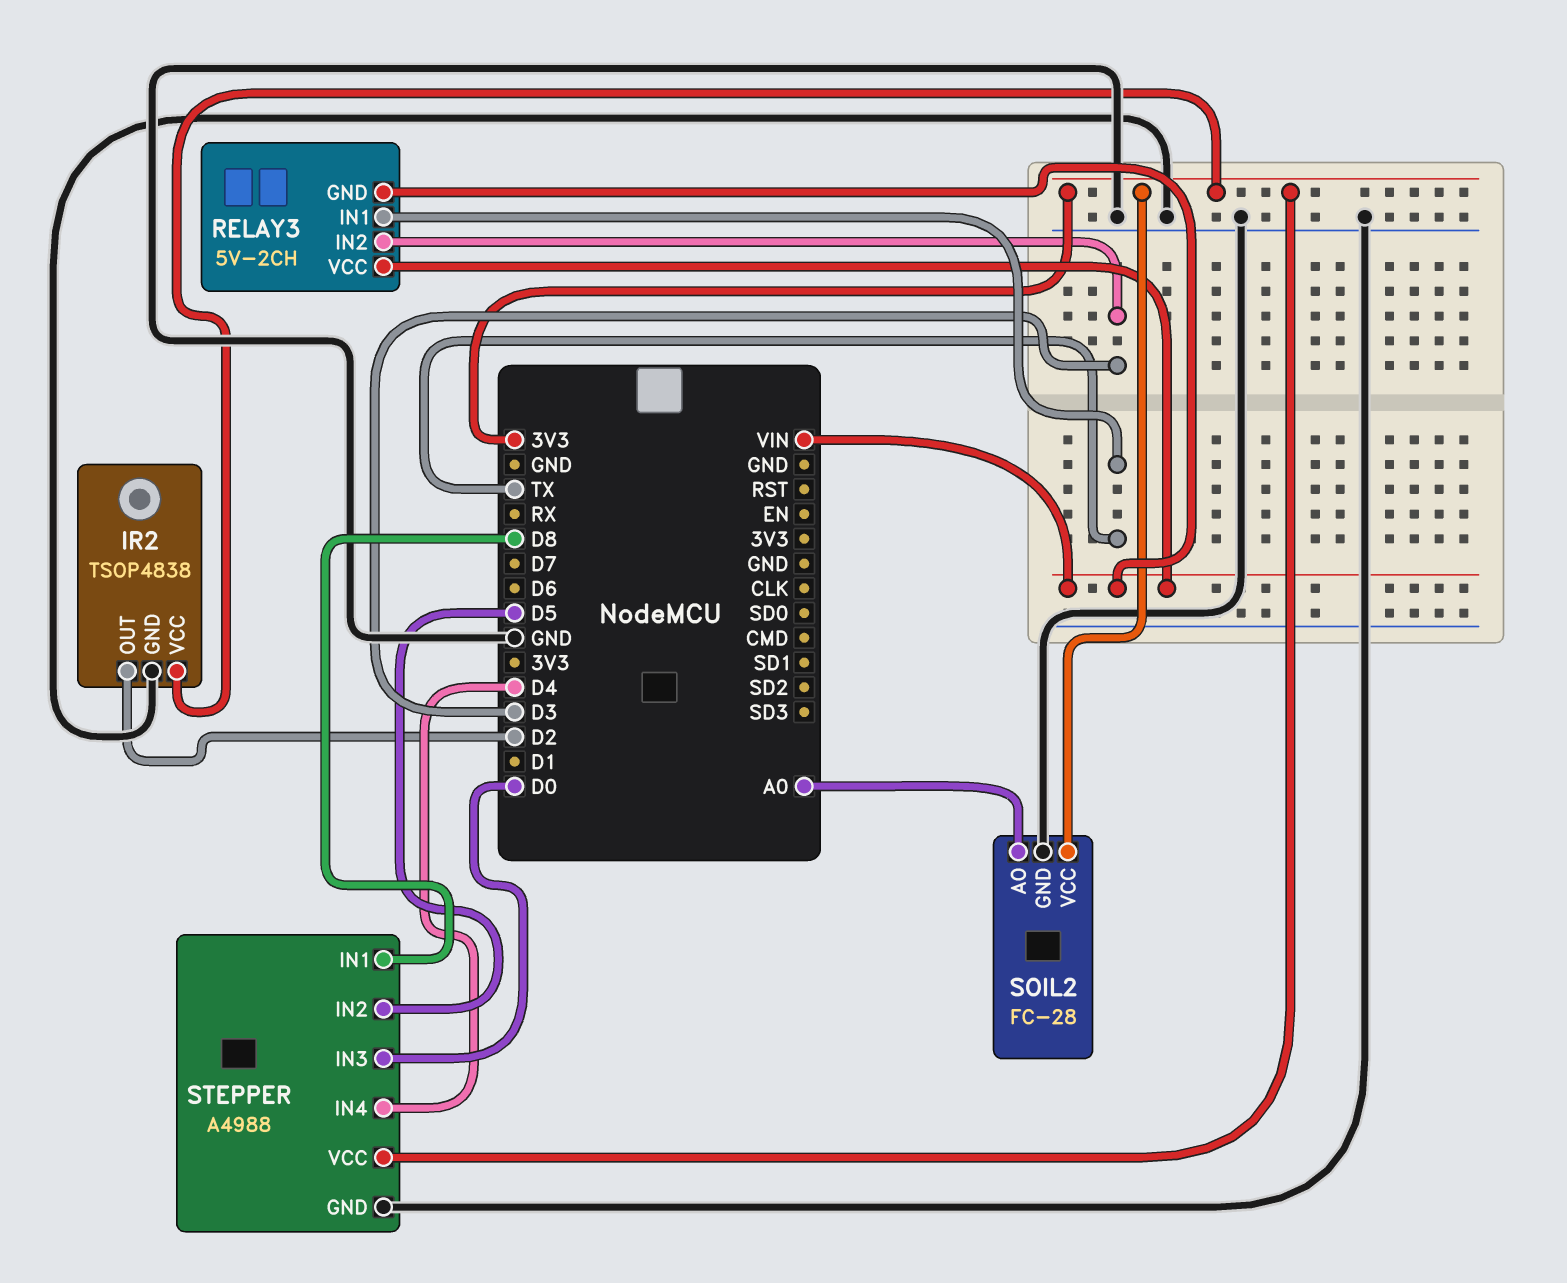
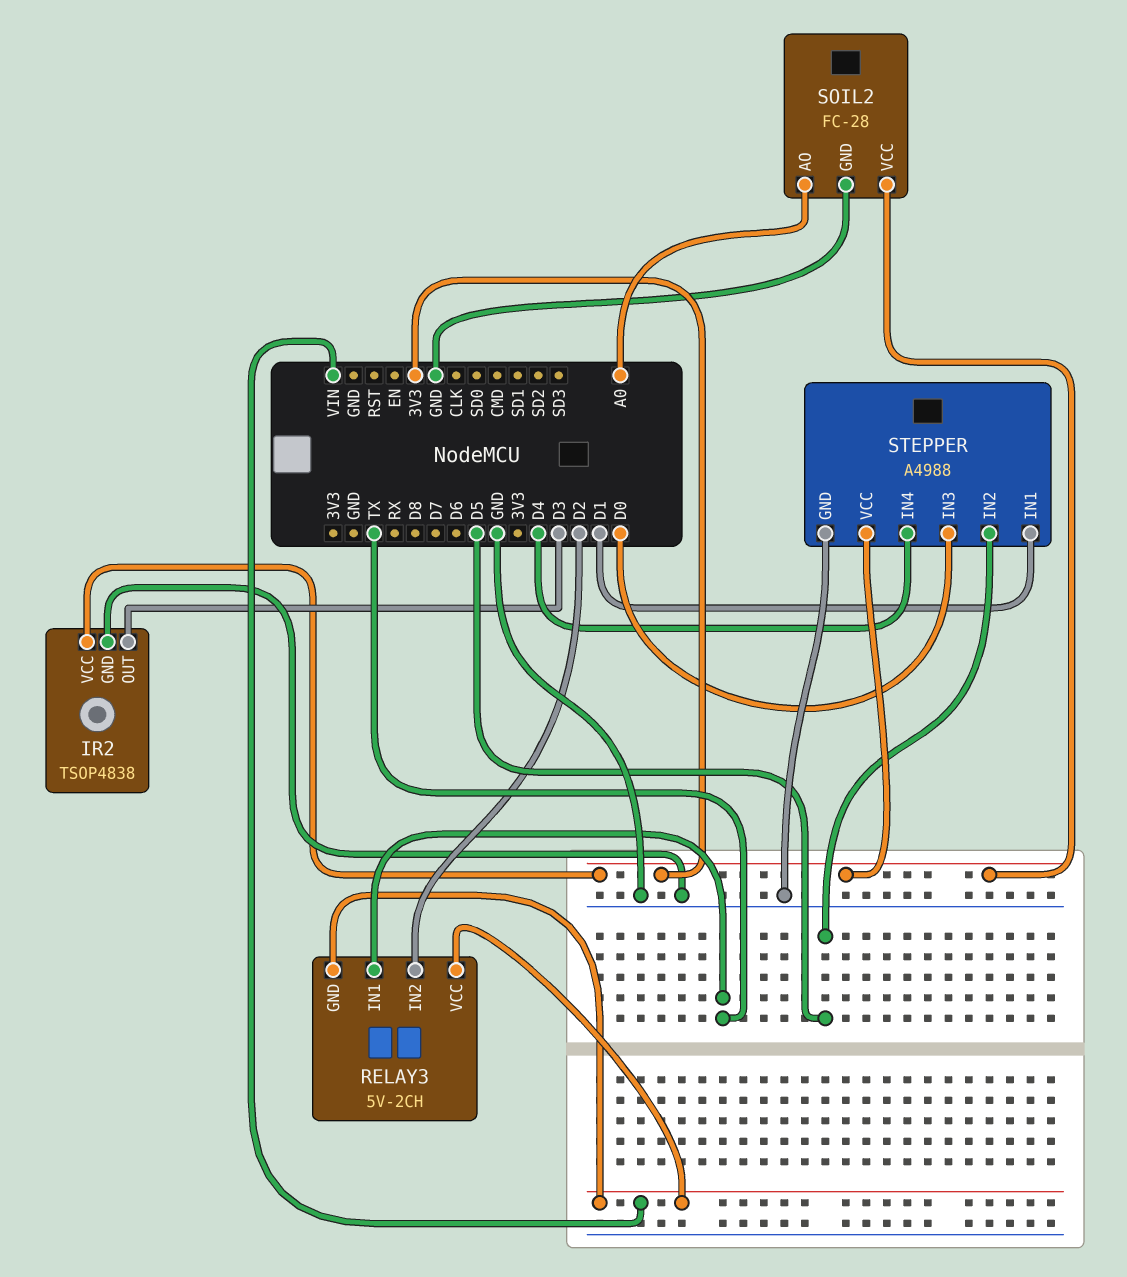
IR2 pin OUT: D2 -> D3
RELAY3 pin IN2: D3 -> D2
STEPPER pin IN1: D8 -> D1

